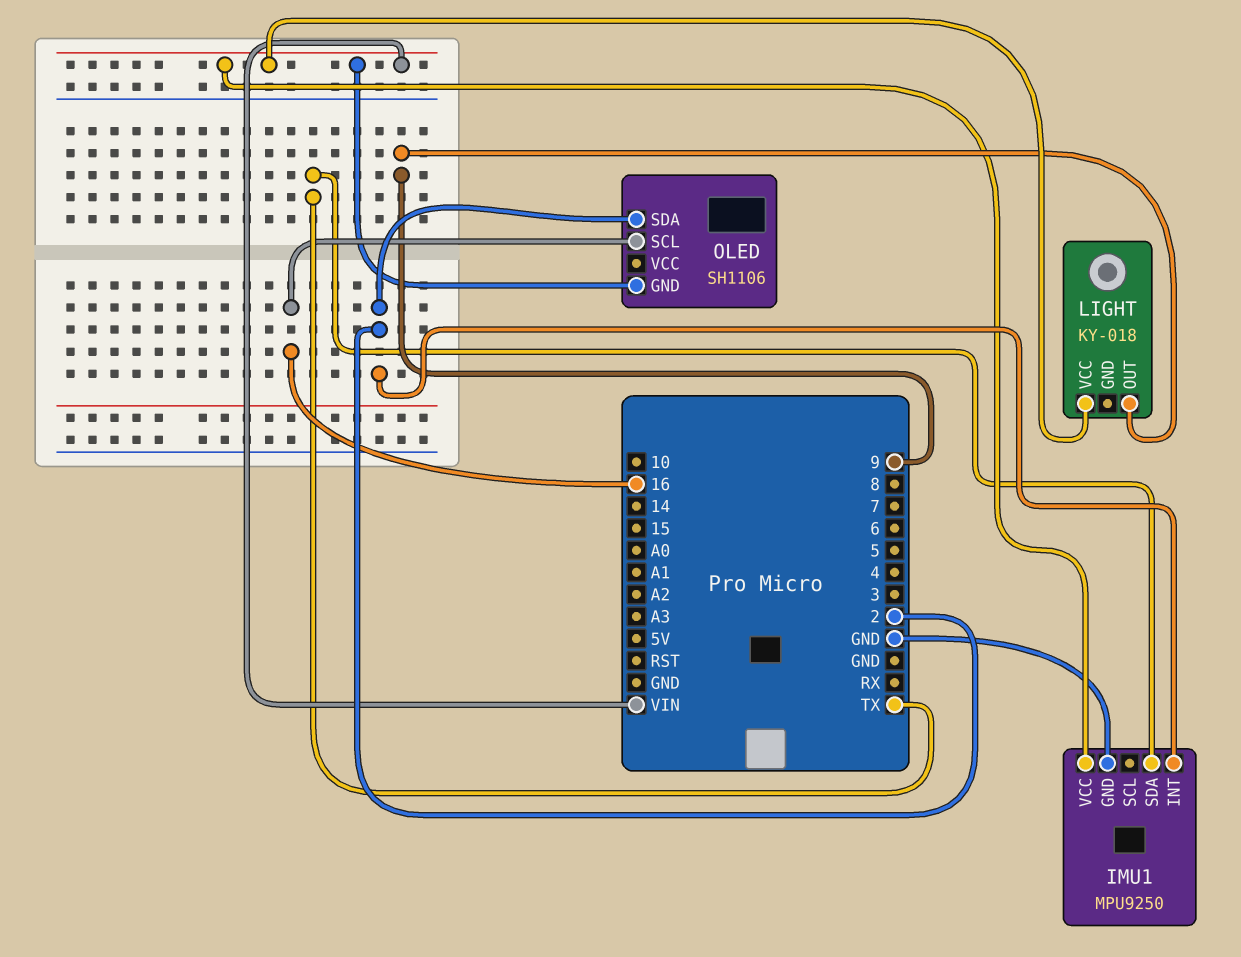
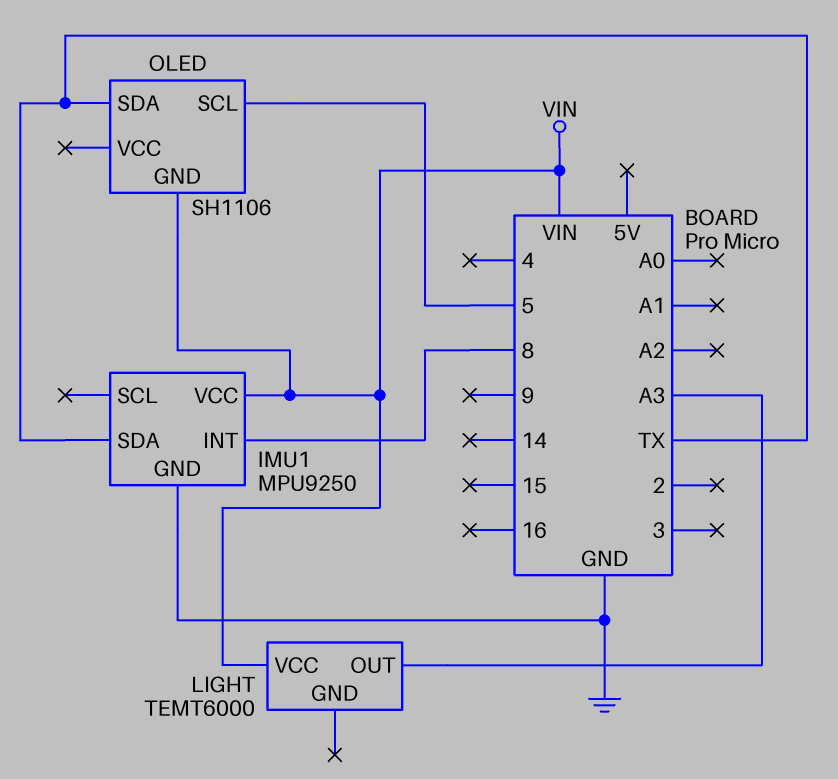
IMU1 pin INT: 2 -> 8
LIGHT: KY-018 -> TEMT6000
LIGHT pin OUT: 9 -> A3
OLED pin SCL: 16 -> 5
OLED pin SDA: 2 -> TX

